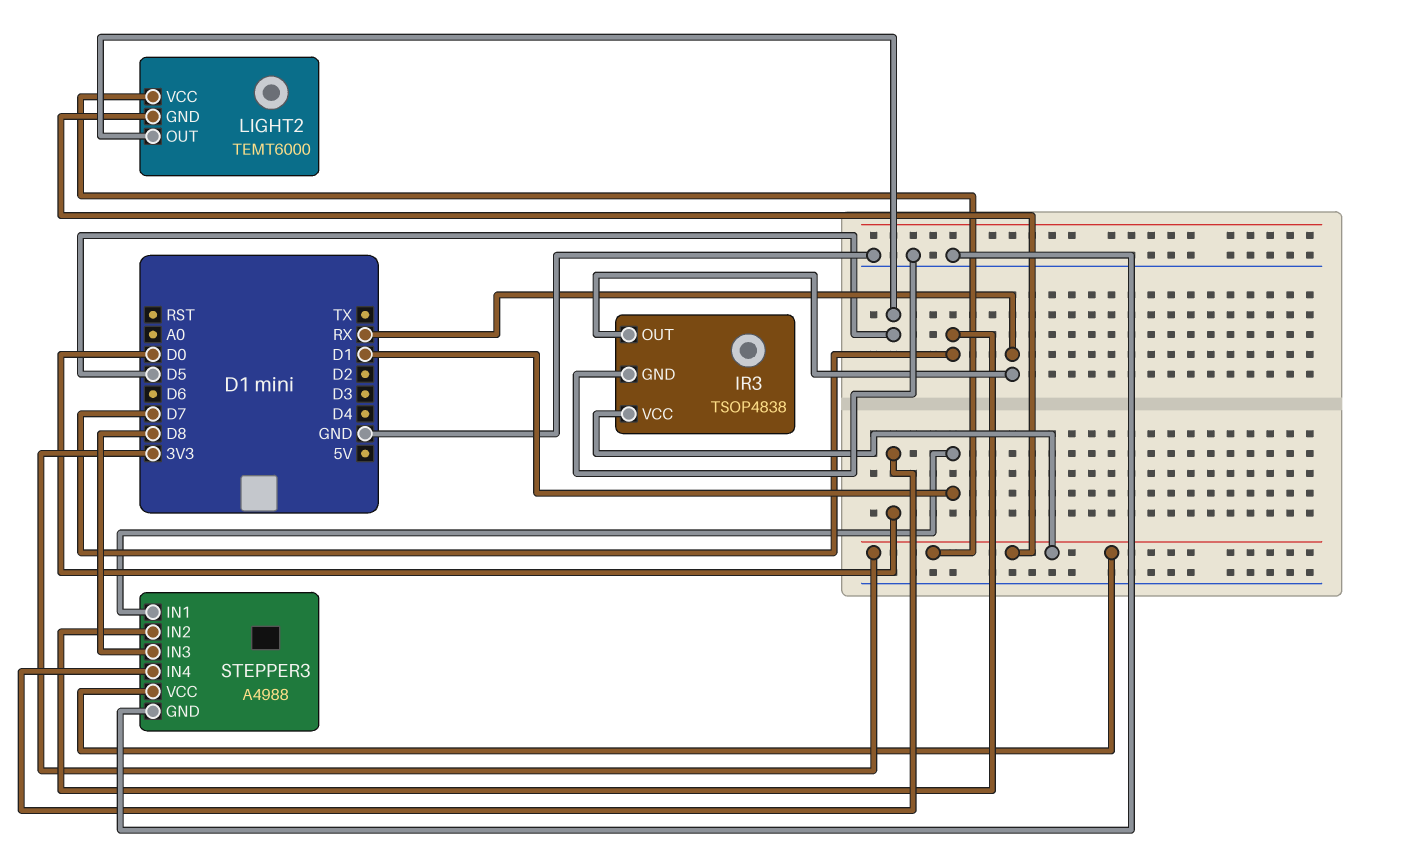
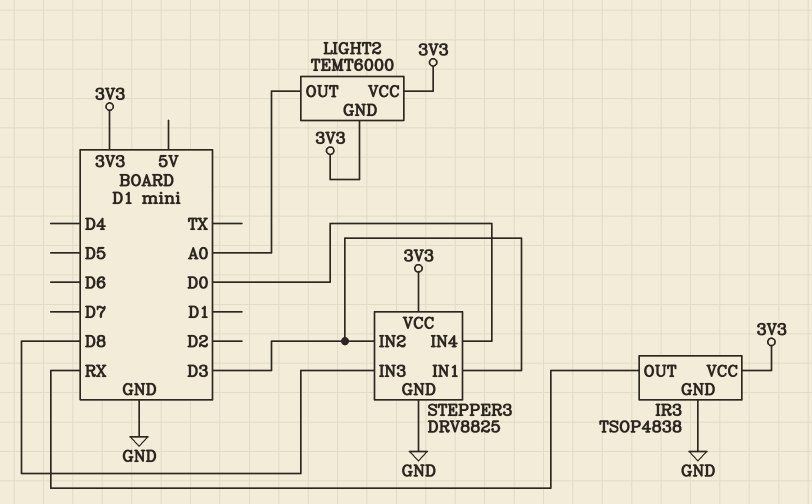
LIGHT2 pin OUT: D5 -> A0
STEPPER3: A4988 -> DRV8825
STEPPER3 pin IN1: D1 -> D3
STEPPER3 pin IN2: D7 -> D3

